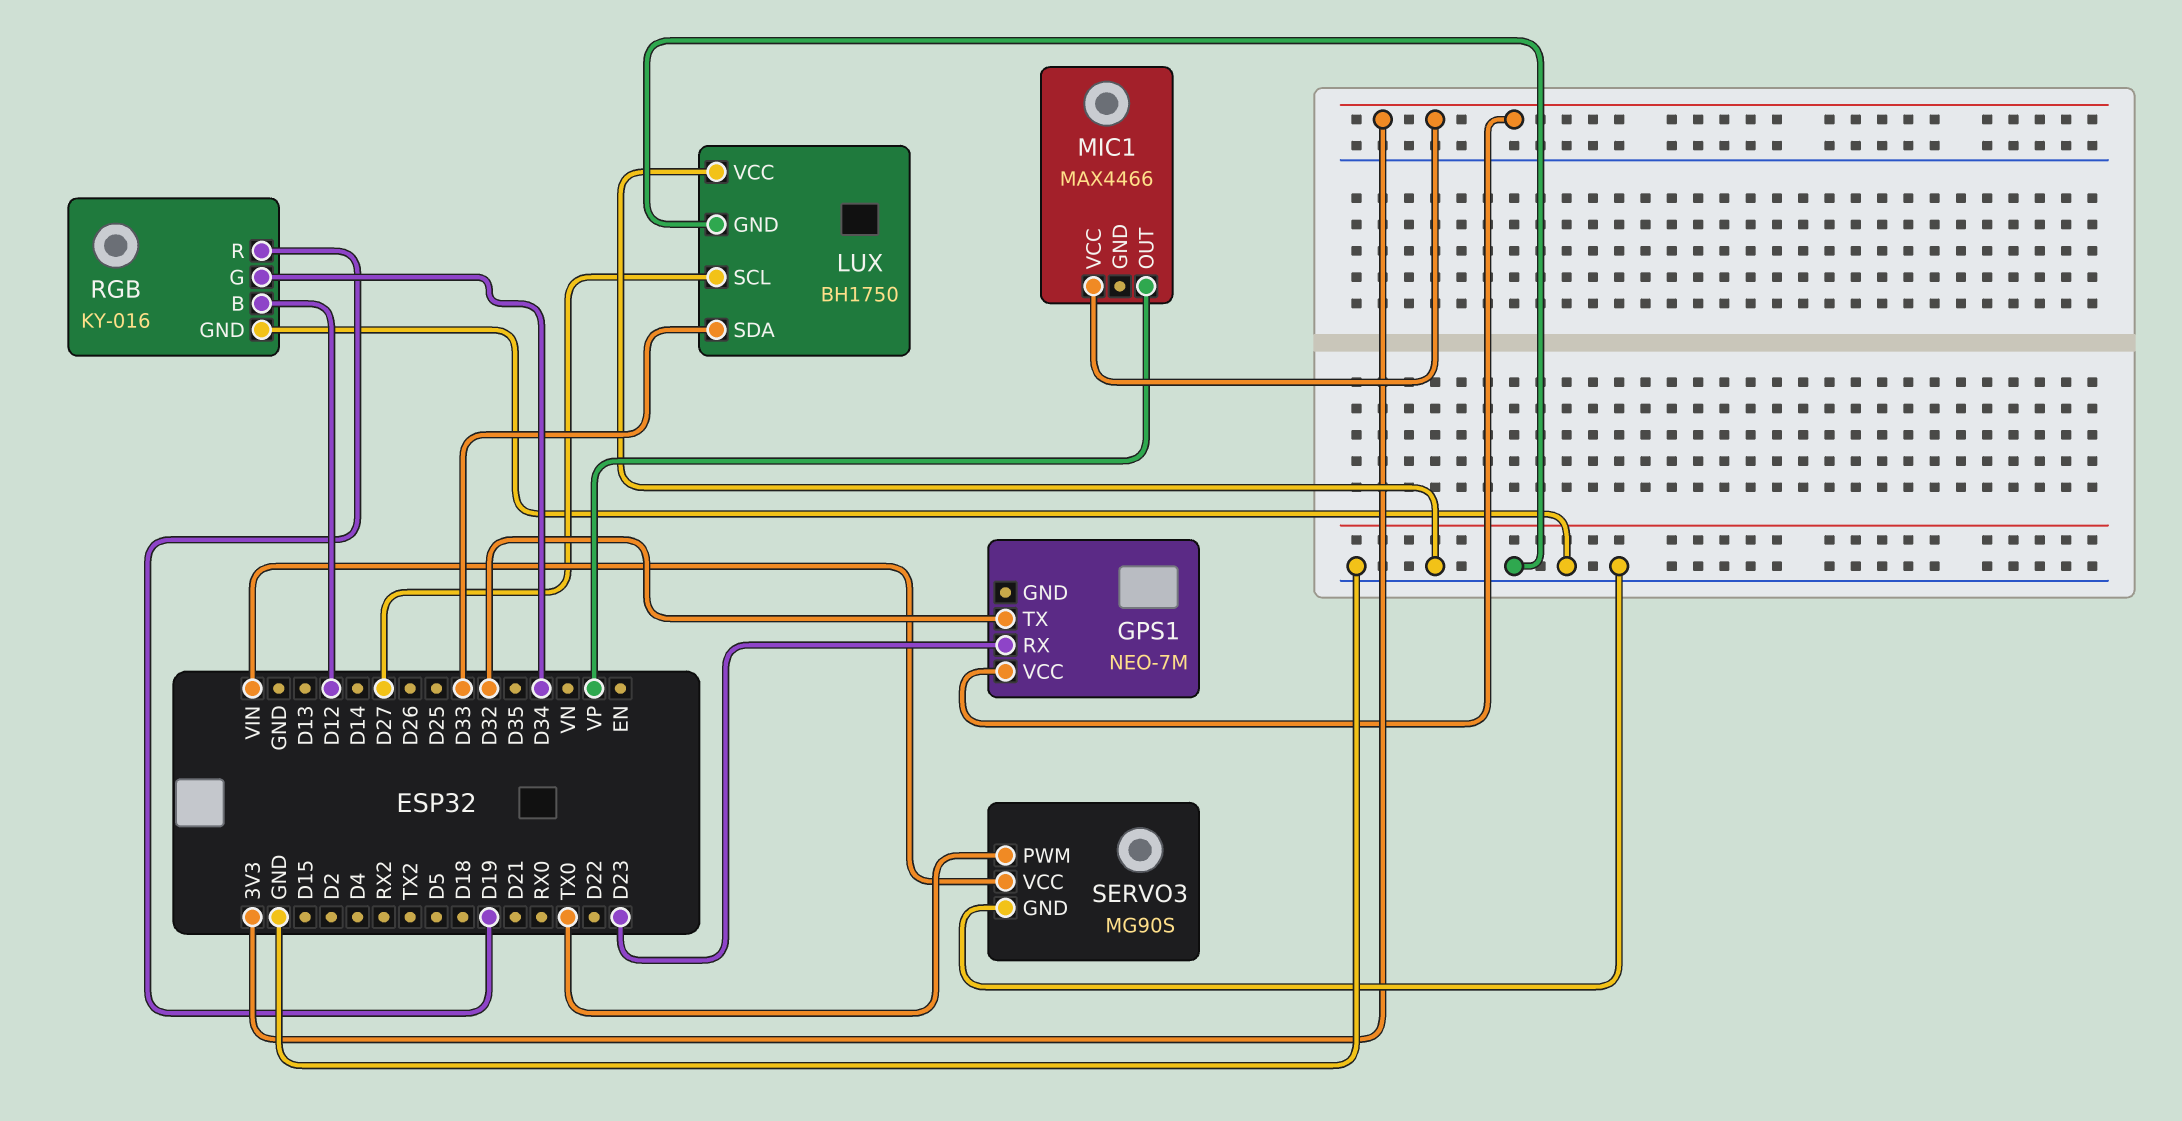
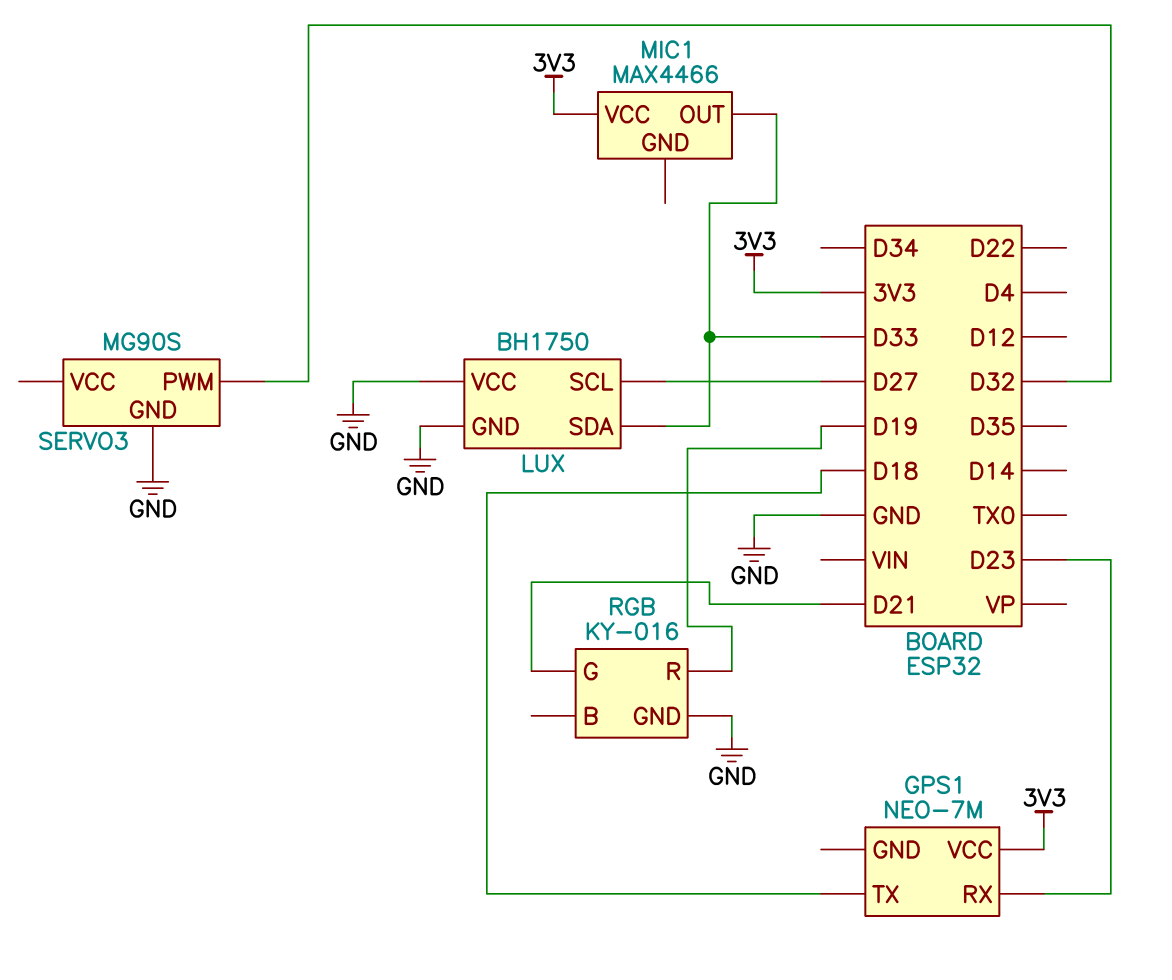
GPS1 pin TX: D32 -> D18
MIC1 pin OUT: VP -> D33
RGB pin B: D12 -> none
RGB pin G: D34 -> D21
SERVO3 pin PWM: TX0 -> D32
SERVO3 pin VCC: VIN -> none

